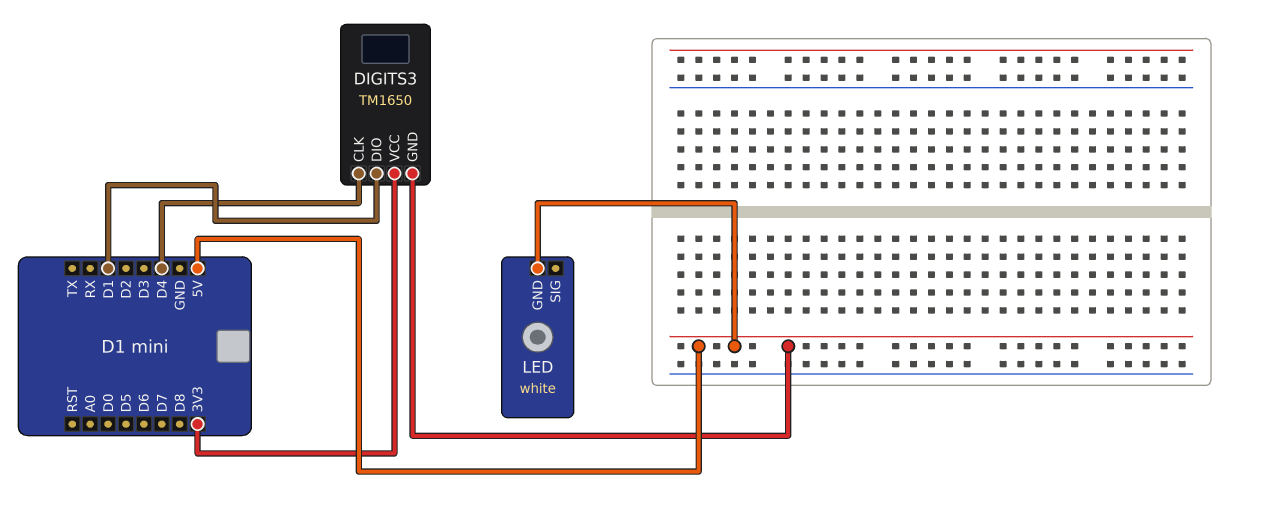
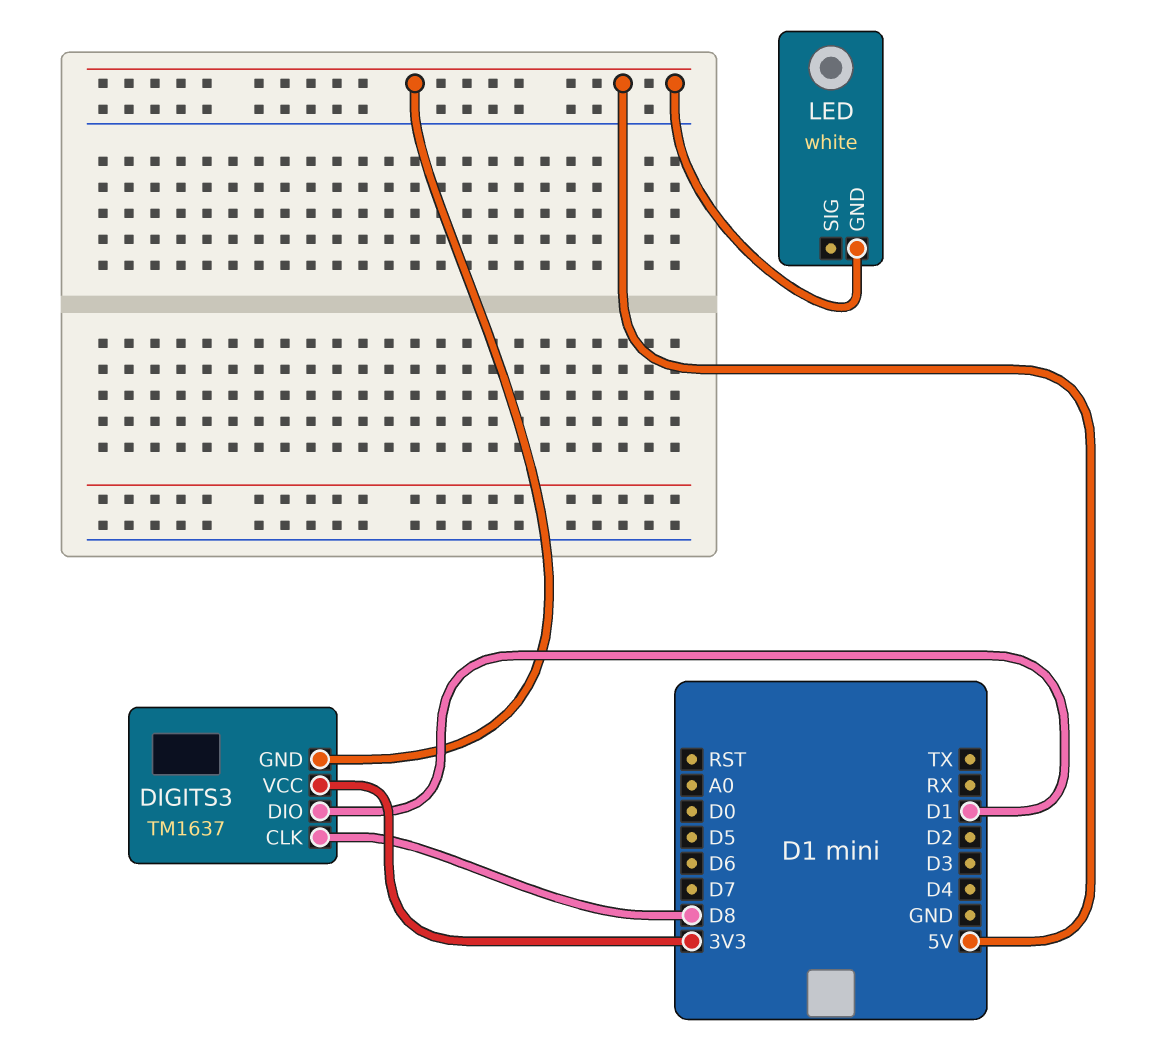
DIGITS3: TM1650 -> TM1637
DIGITS3 pin CLK: D4 -> D8

